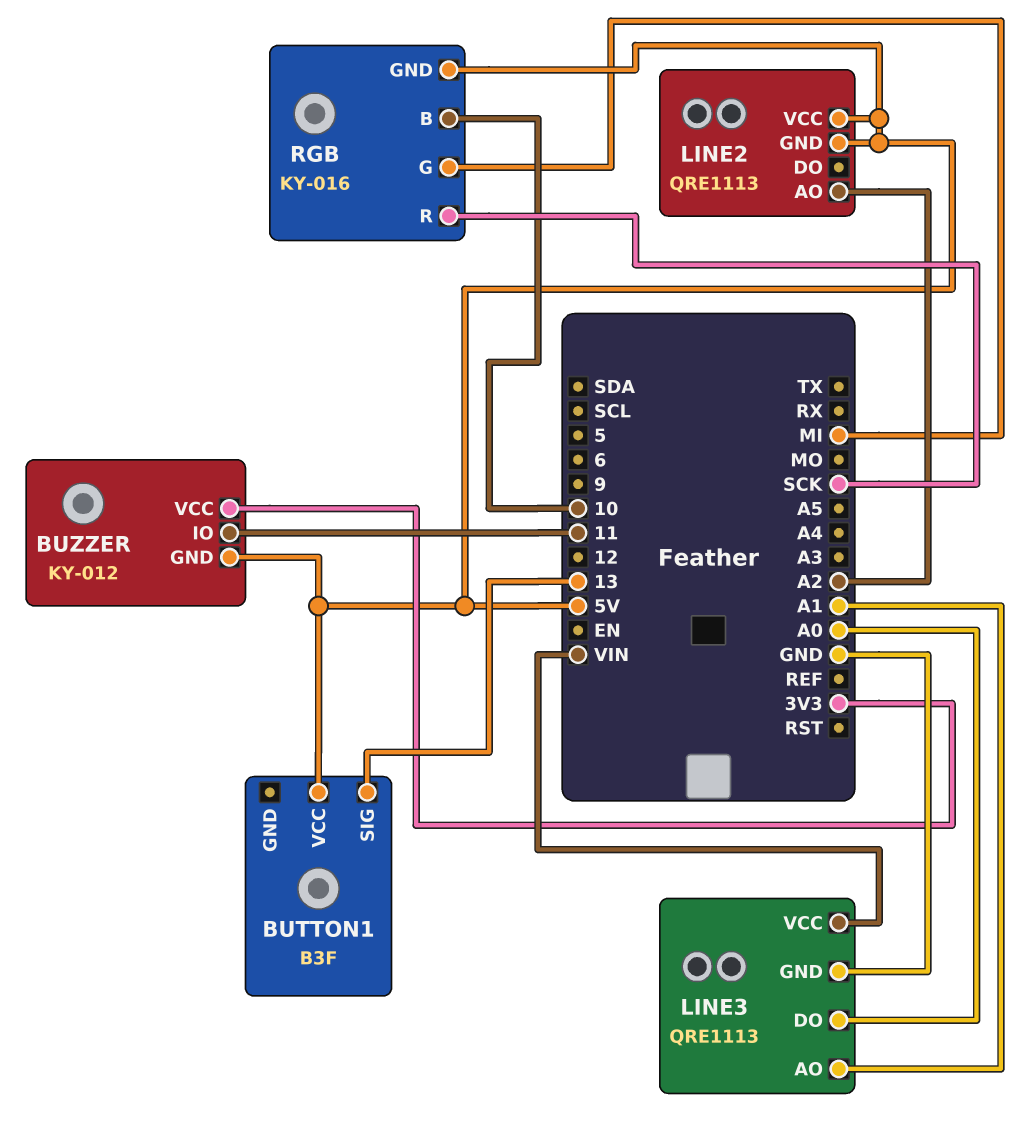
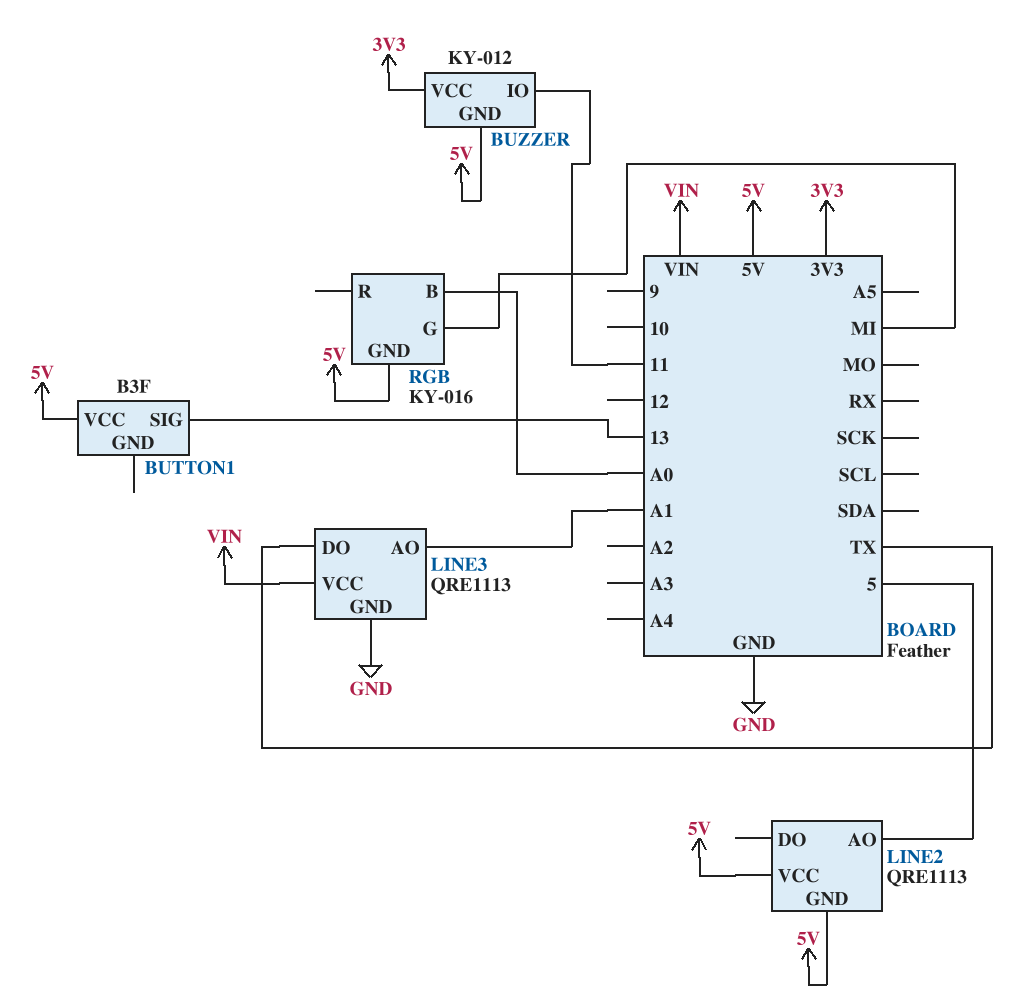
LINE2 pin AO: A2 -> 5
LINE3 pin DO: A0 -> TX
RGB pin B: 10 -> A0
RGB pin R: SCK -> none

